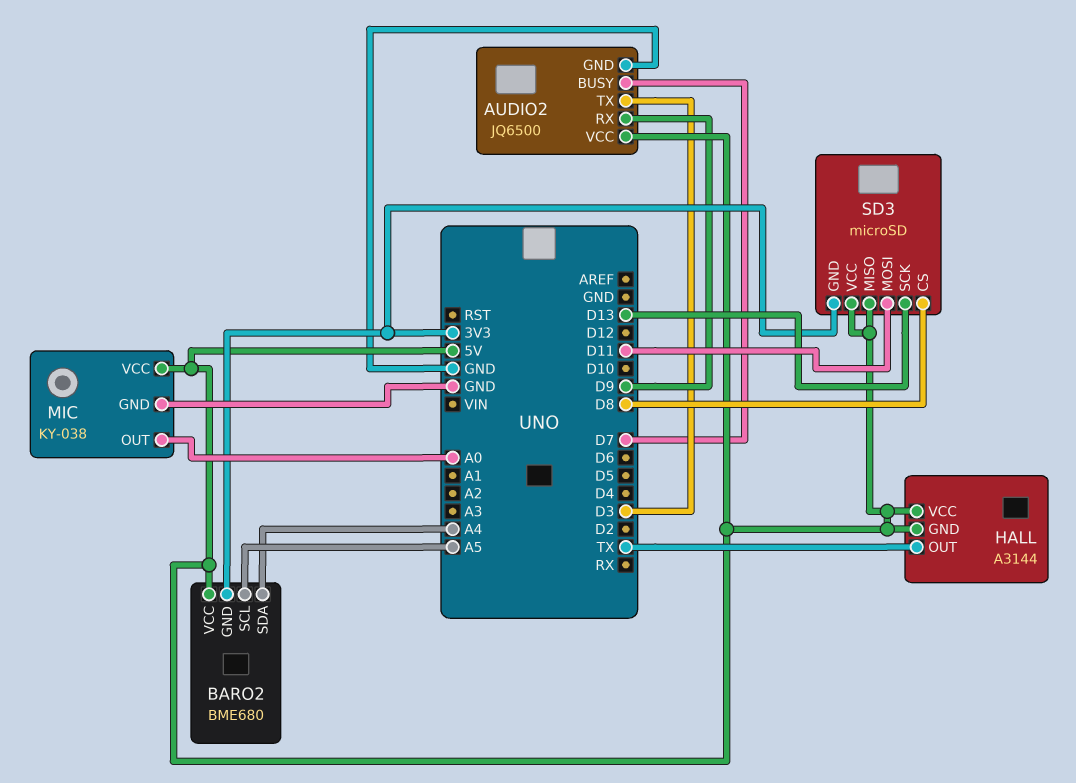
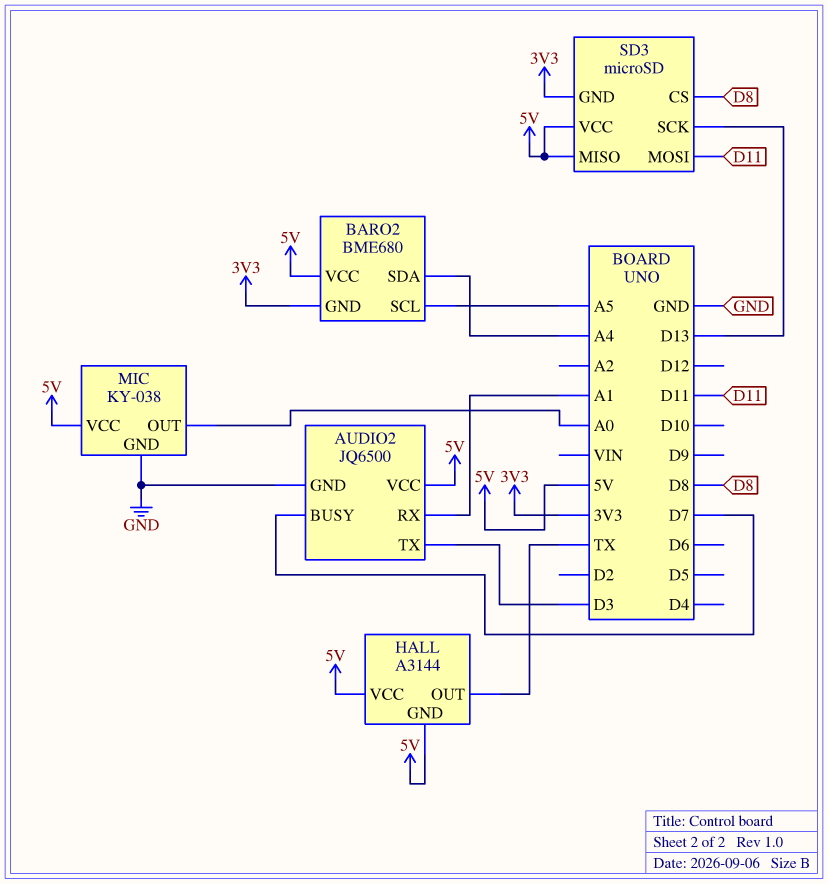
AUDIO2 pin RX: D9 -> A1

